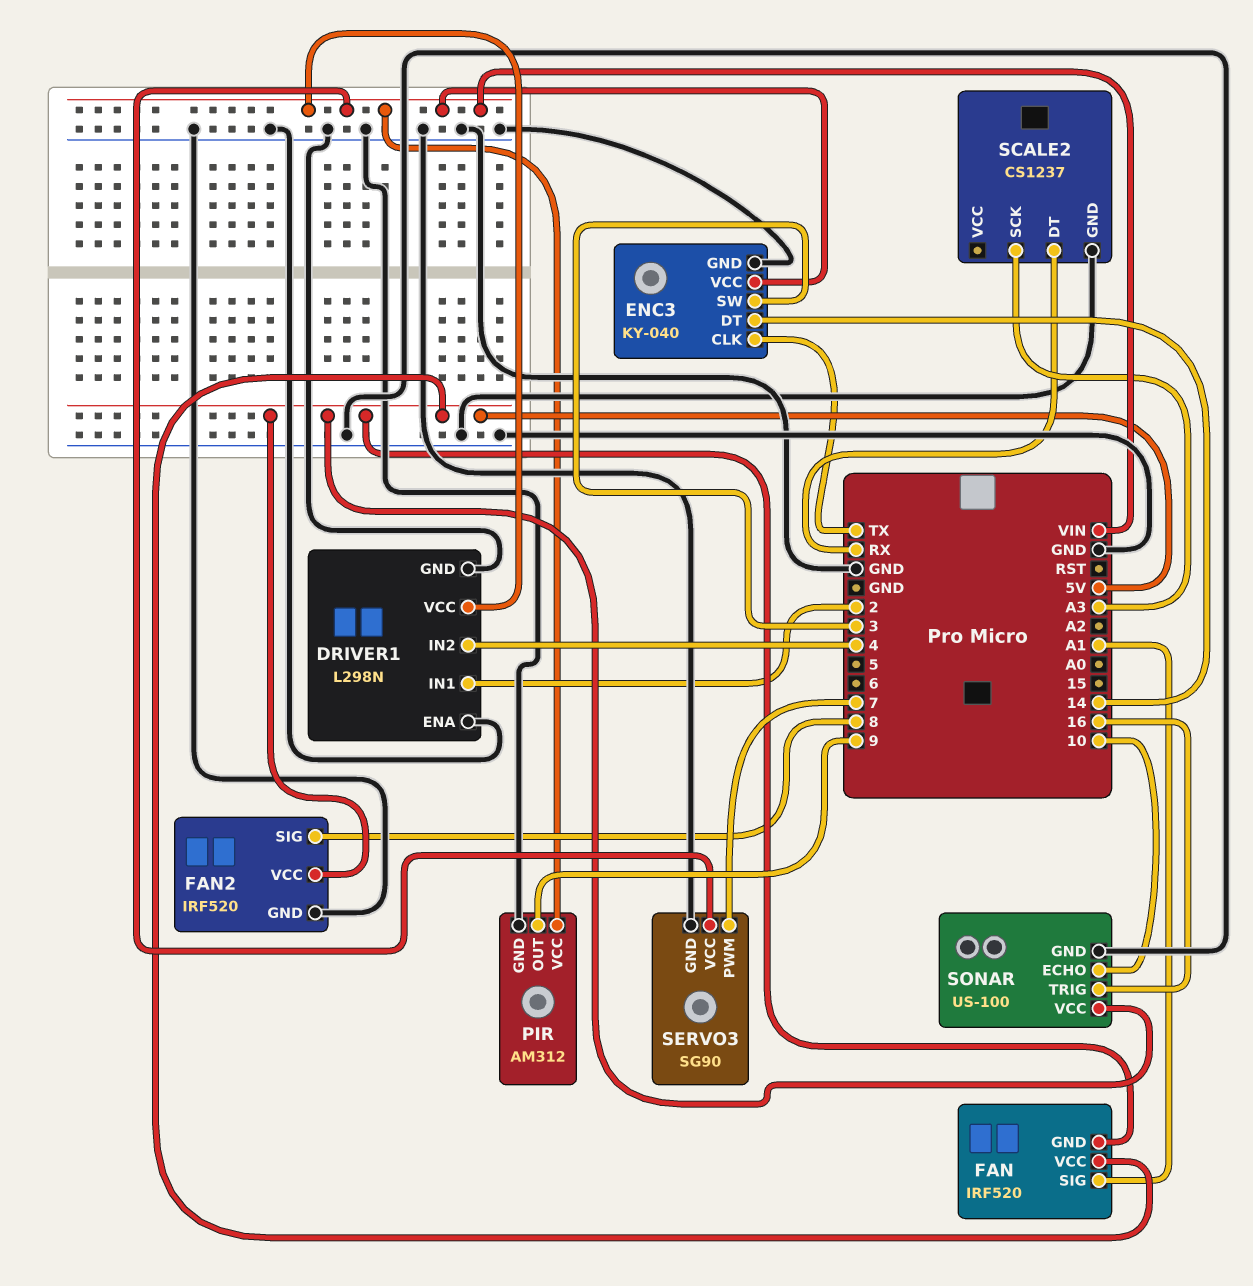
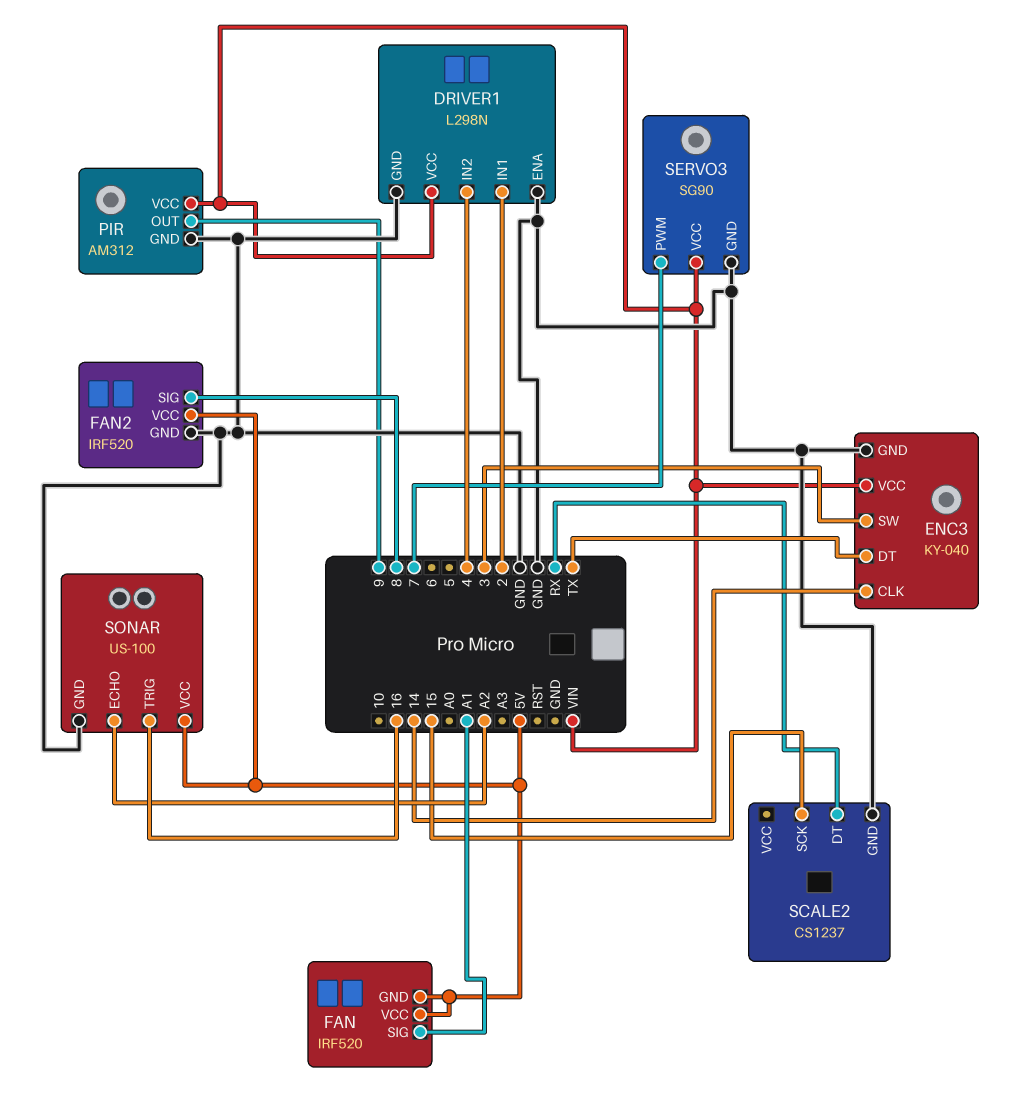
ENC3 pin CLK: TX -> 14
ENC3 pin DT: 14 -> TX
SCALE2 pin SCK: A3 -> 15
SONAR pin ECHO: 10 -> A2

